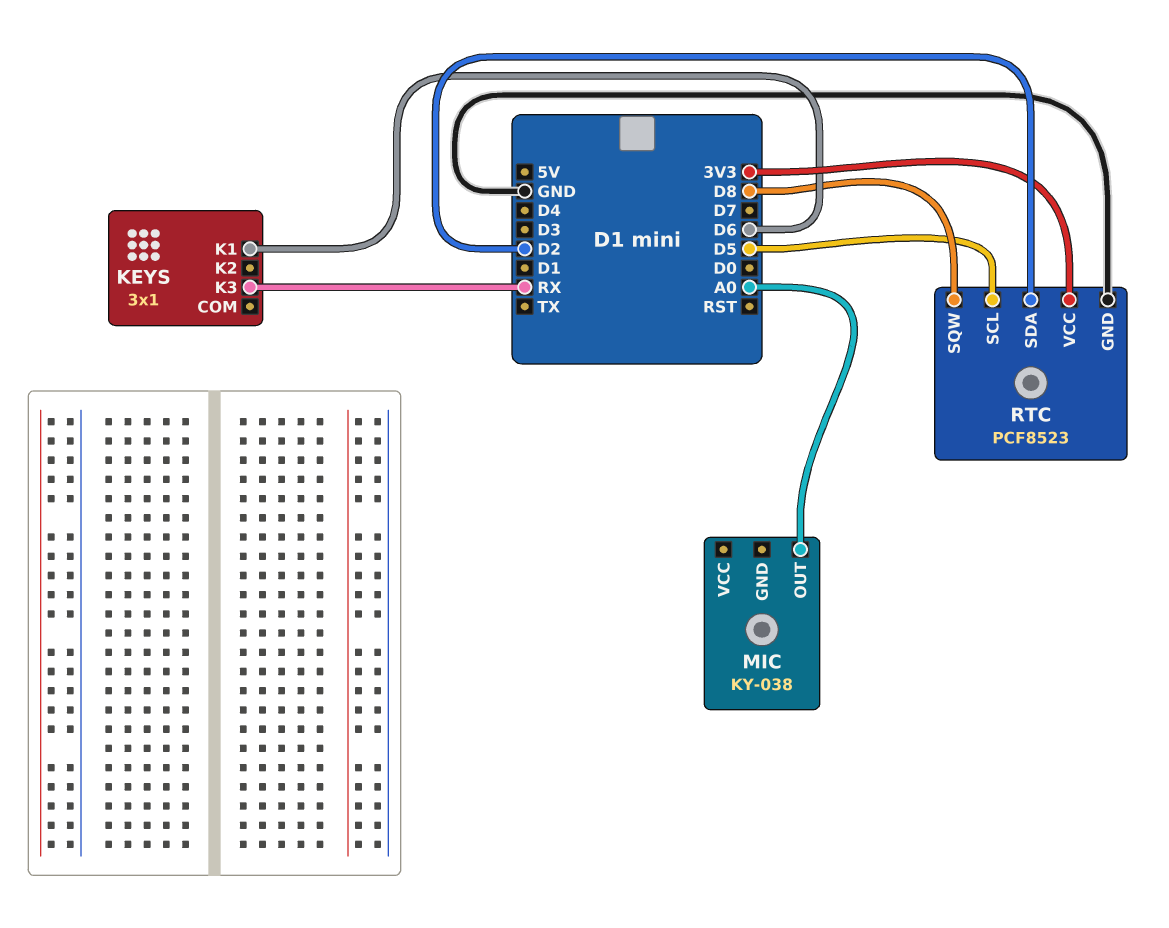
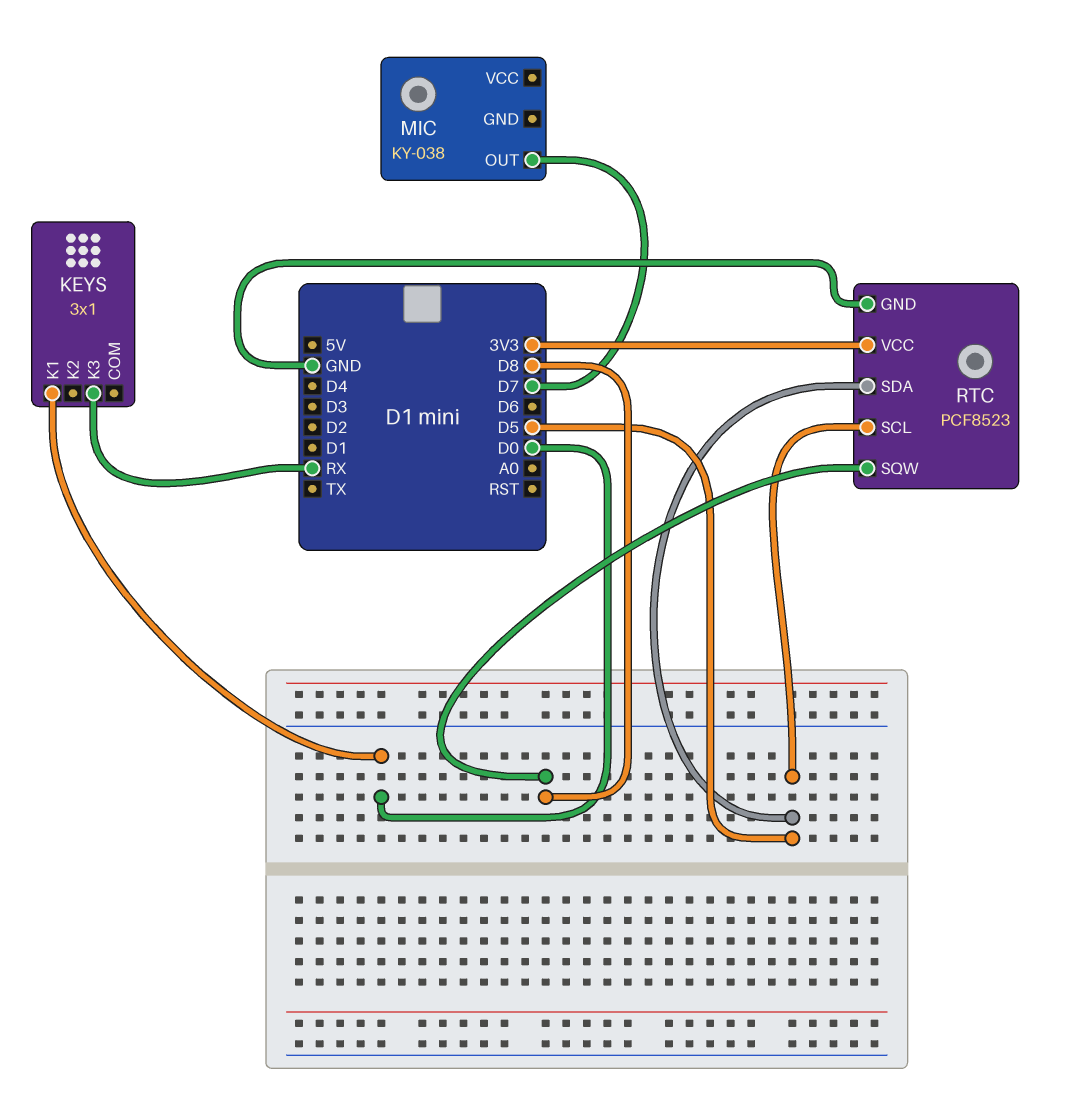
KEYS pin K1: D6 -> D0
MIC pin OUT: A0 -> D7
RTC pin SDA: D2 -> D5

